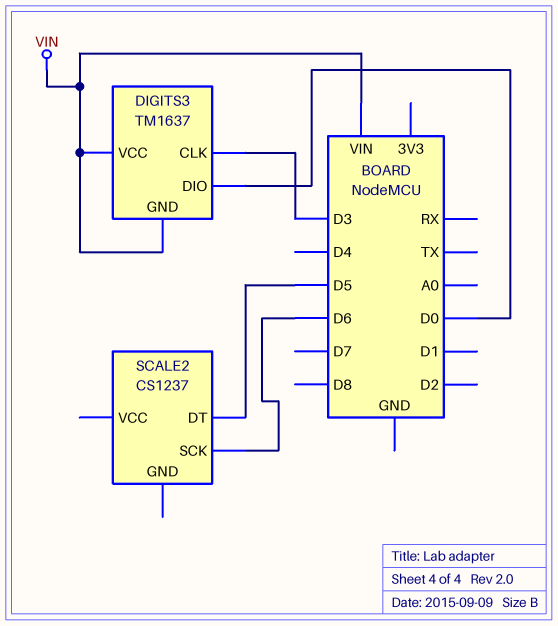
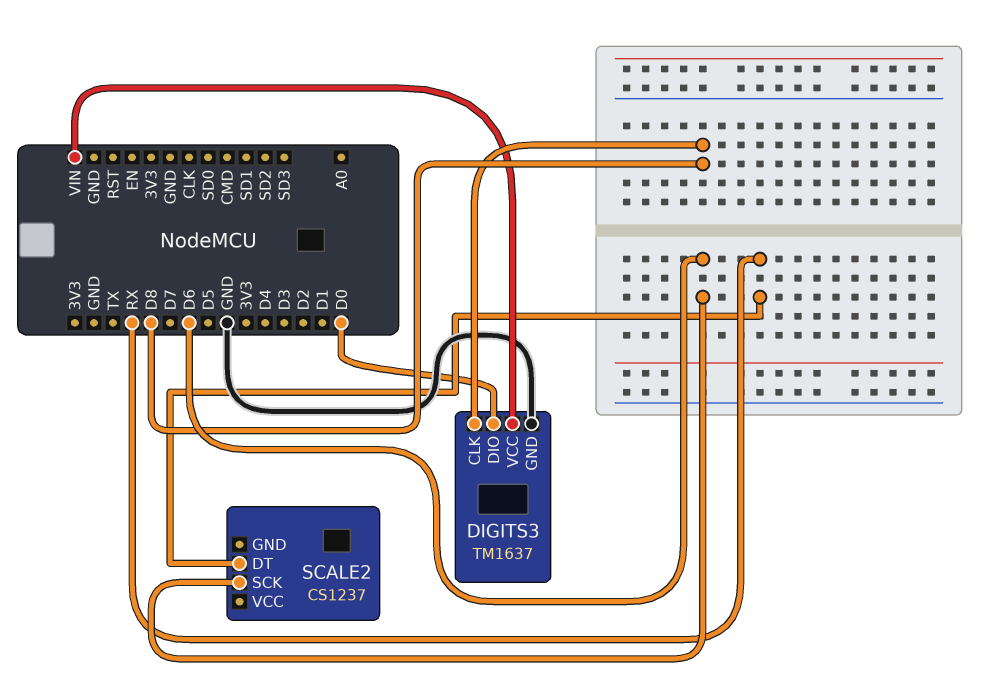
DIGITS3 pin CLK: D3 -> D8
DIGITS3 pin GND: VIN -> GND
SCALE2 pin DT: D5 -> RX

